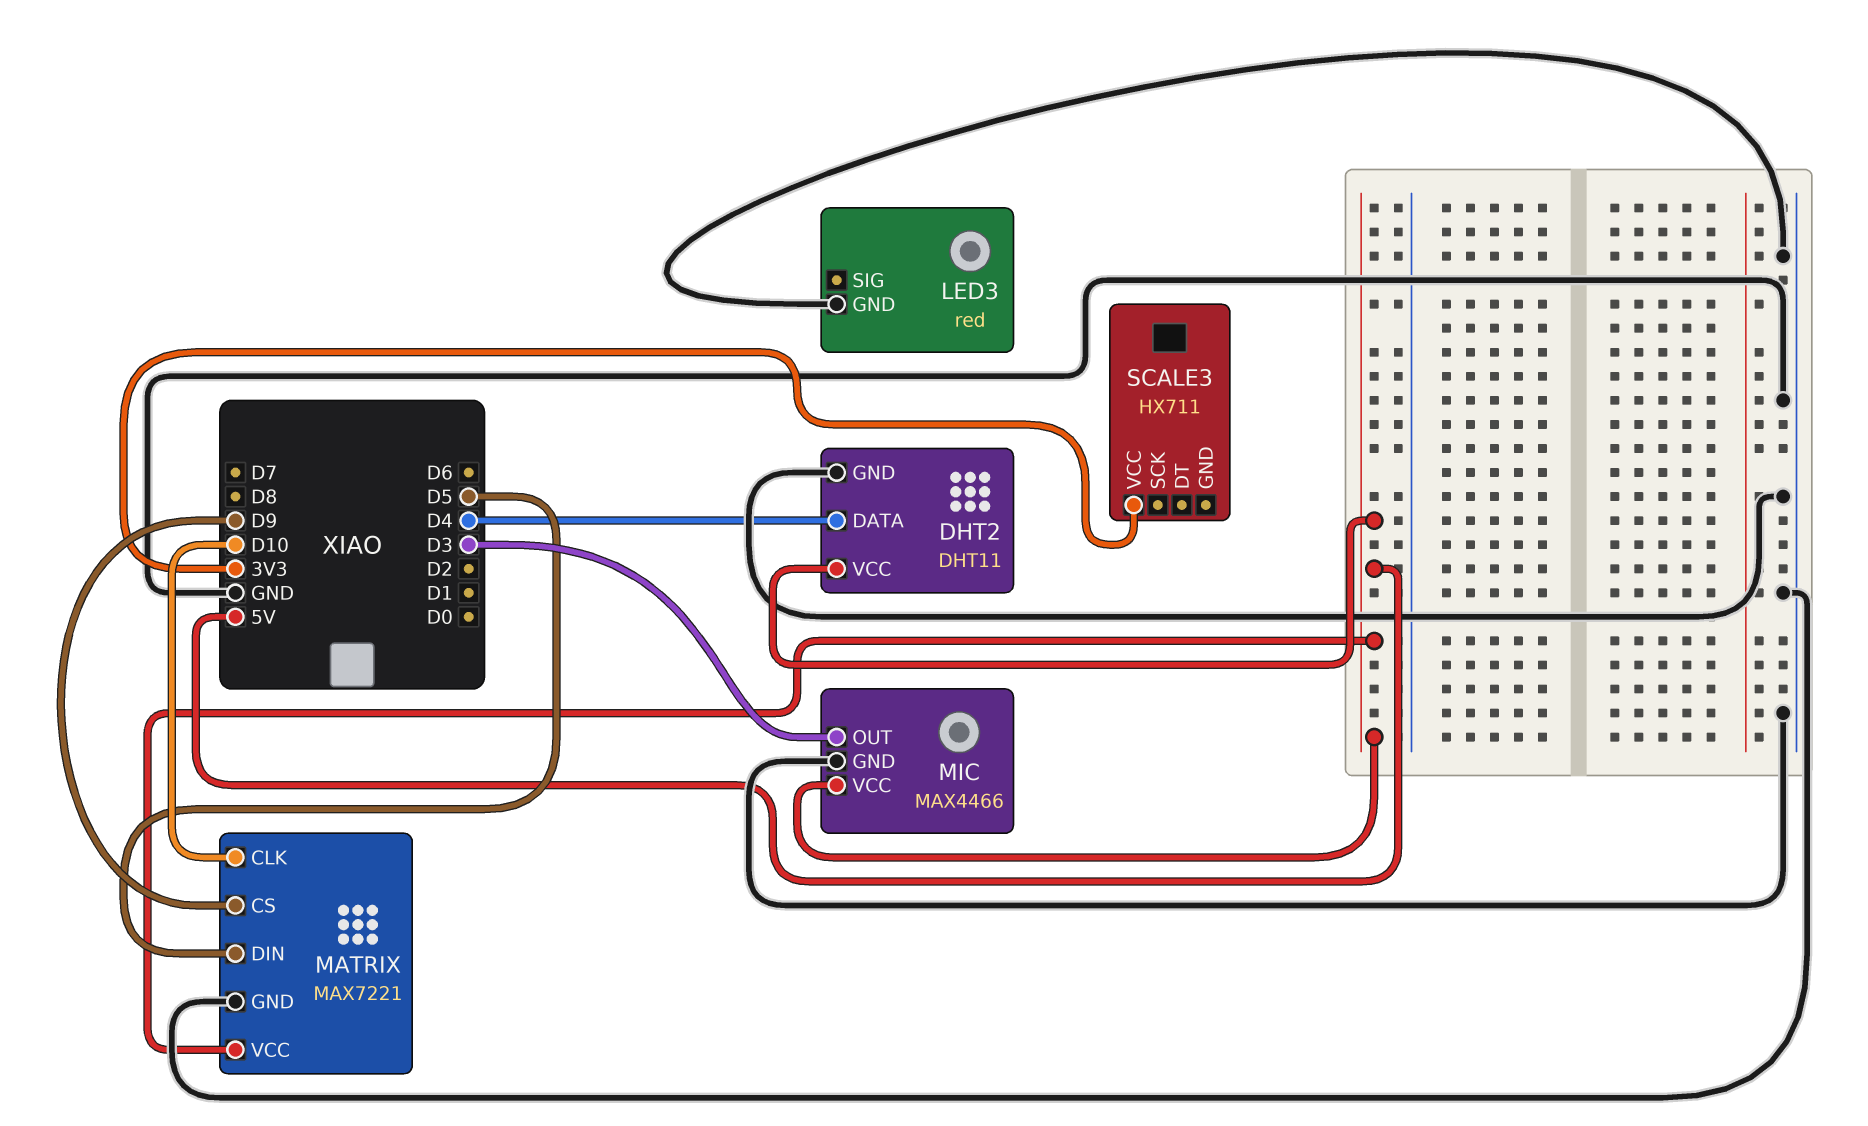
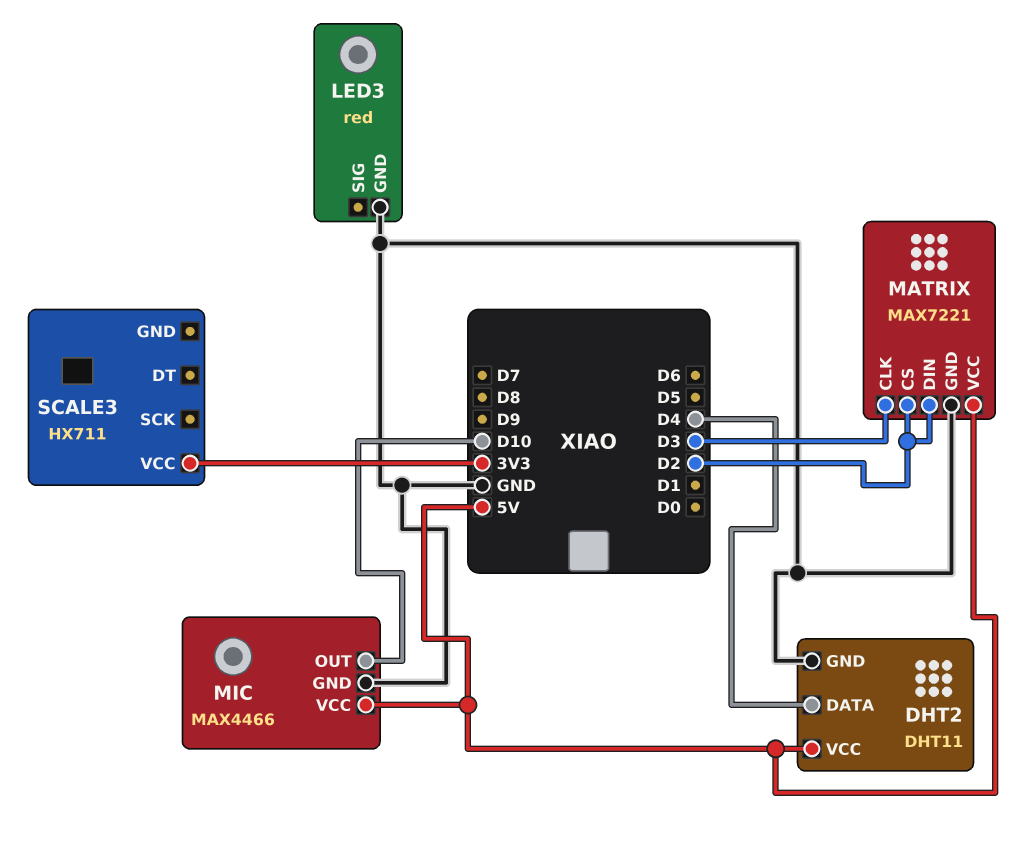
MATRIX pin CLK: D10 -> D3
MATRIX pin CS: D9 -> D2
MATRIX pin DIN: D5 -> D2
MIC pin OUT: D3 -> D10

